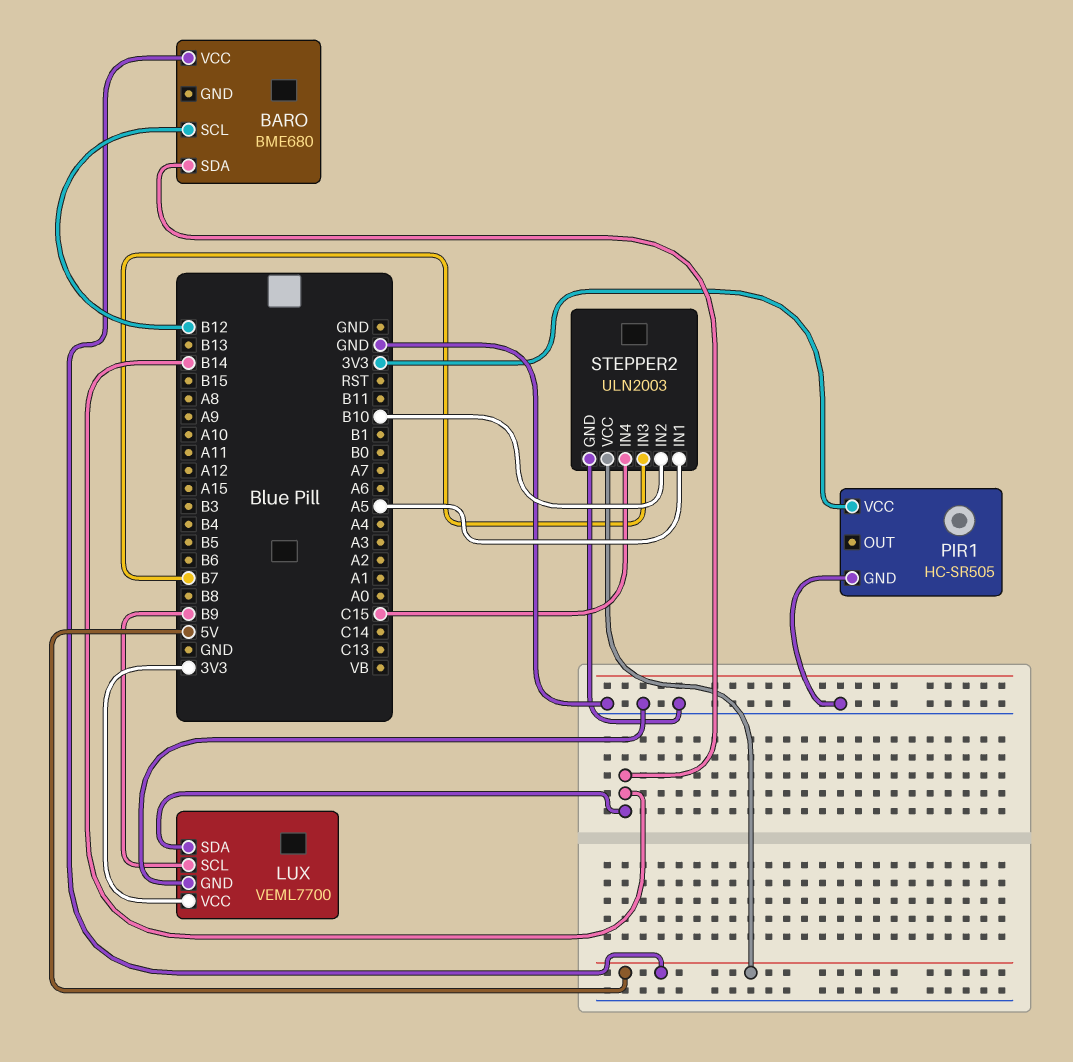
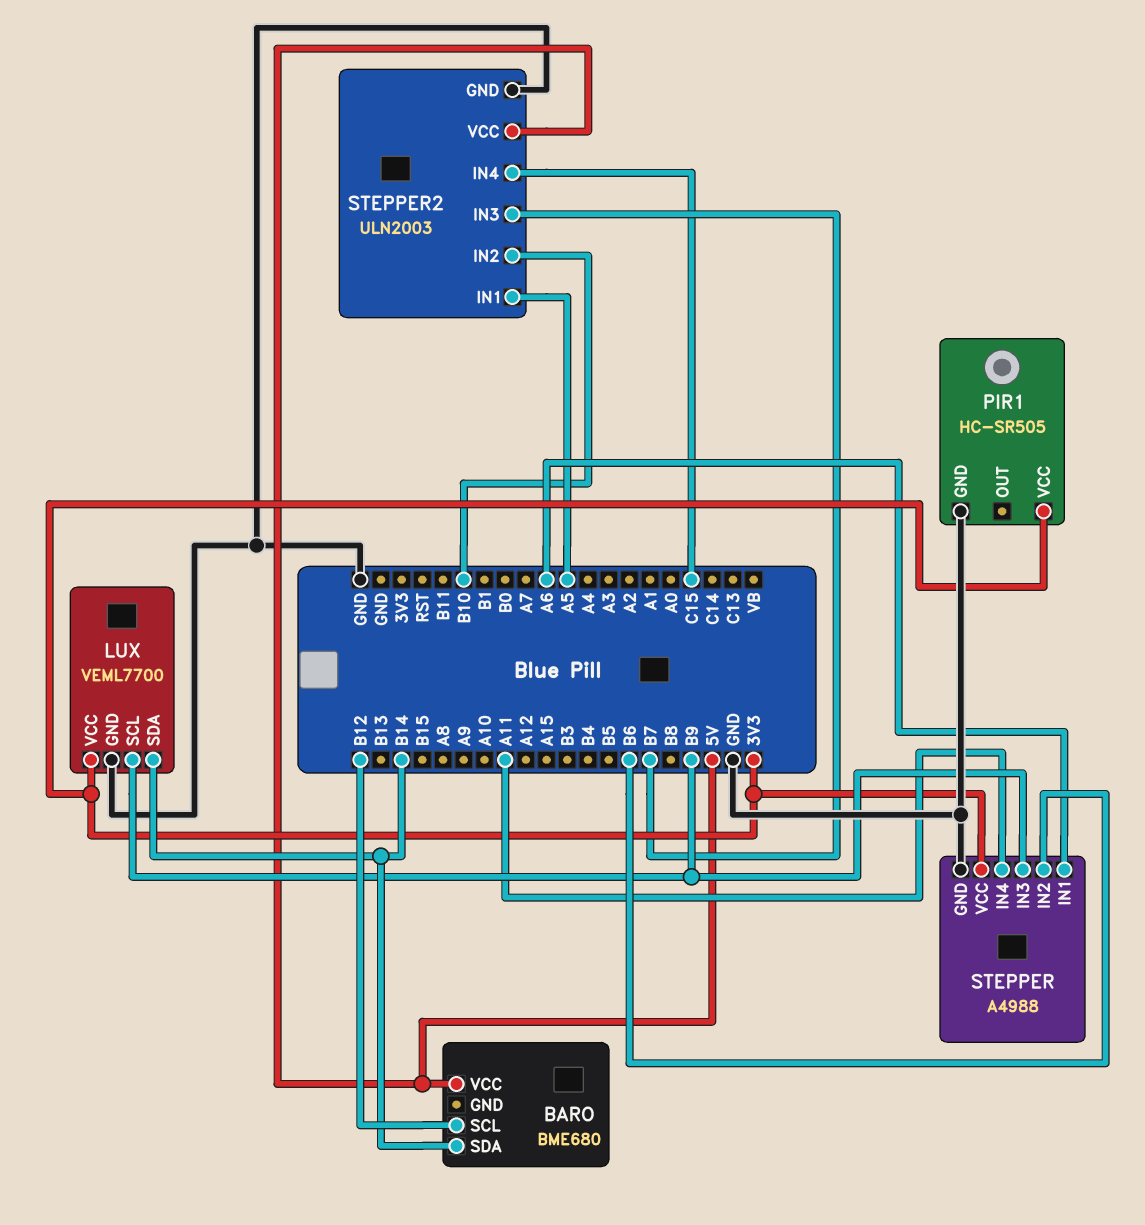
STEPPER: none -> A4988
STEPPER pin GND: none -> GND
STEPPER pin IN1: none -> A6
STEPPER pin IN2: none -> B6
STEPPER pin IN3: none -> B9
STEPPER pin IN4: none -> A11
STEPPER pin VCC: none -> 3V3

